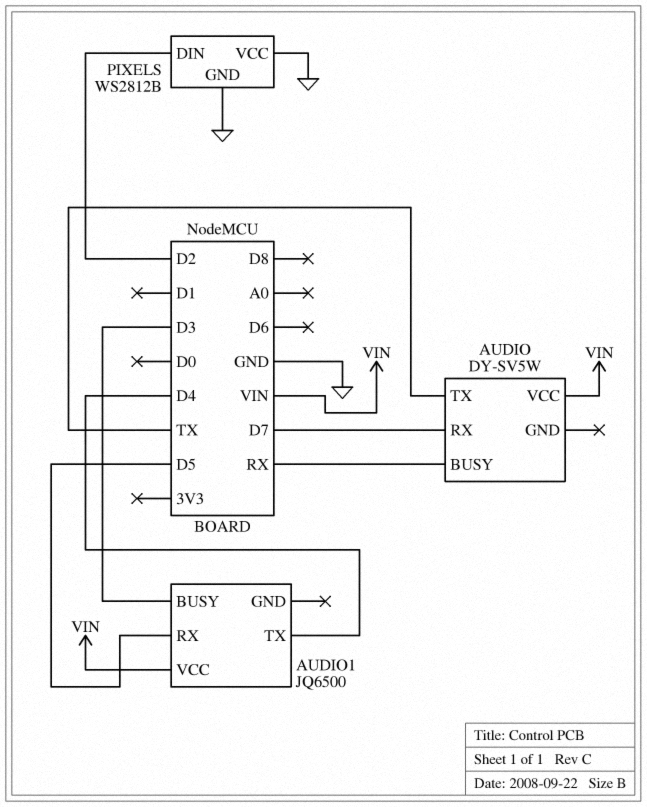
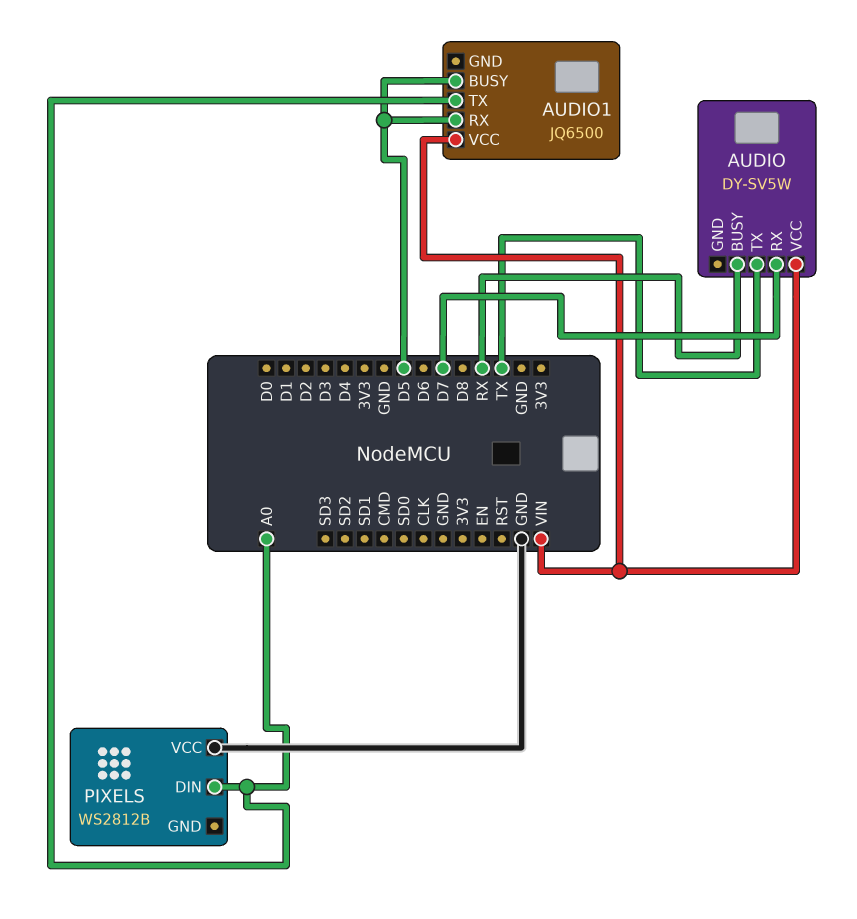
AUDIO1 pin BUSY: D3 -> D5
AUDIO1 pin TX: D4 -> A0
PIXELS pin DIN: D2 -> A0
PIXELS pin GND: GND -> none

